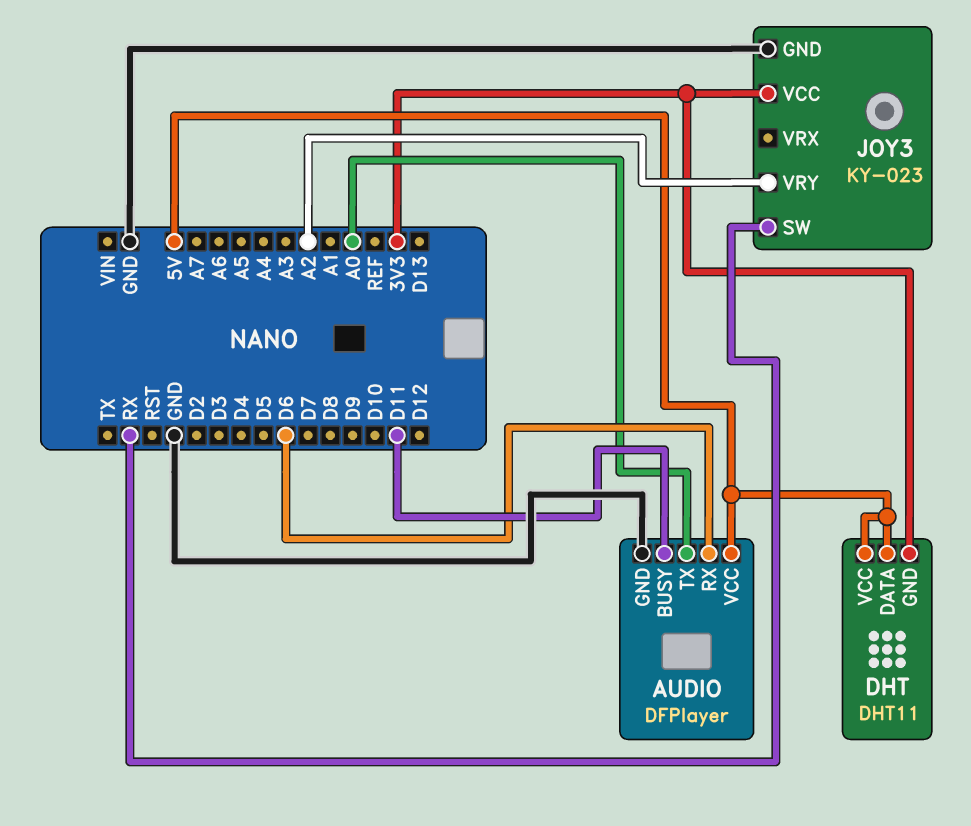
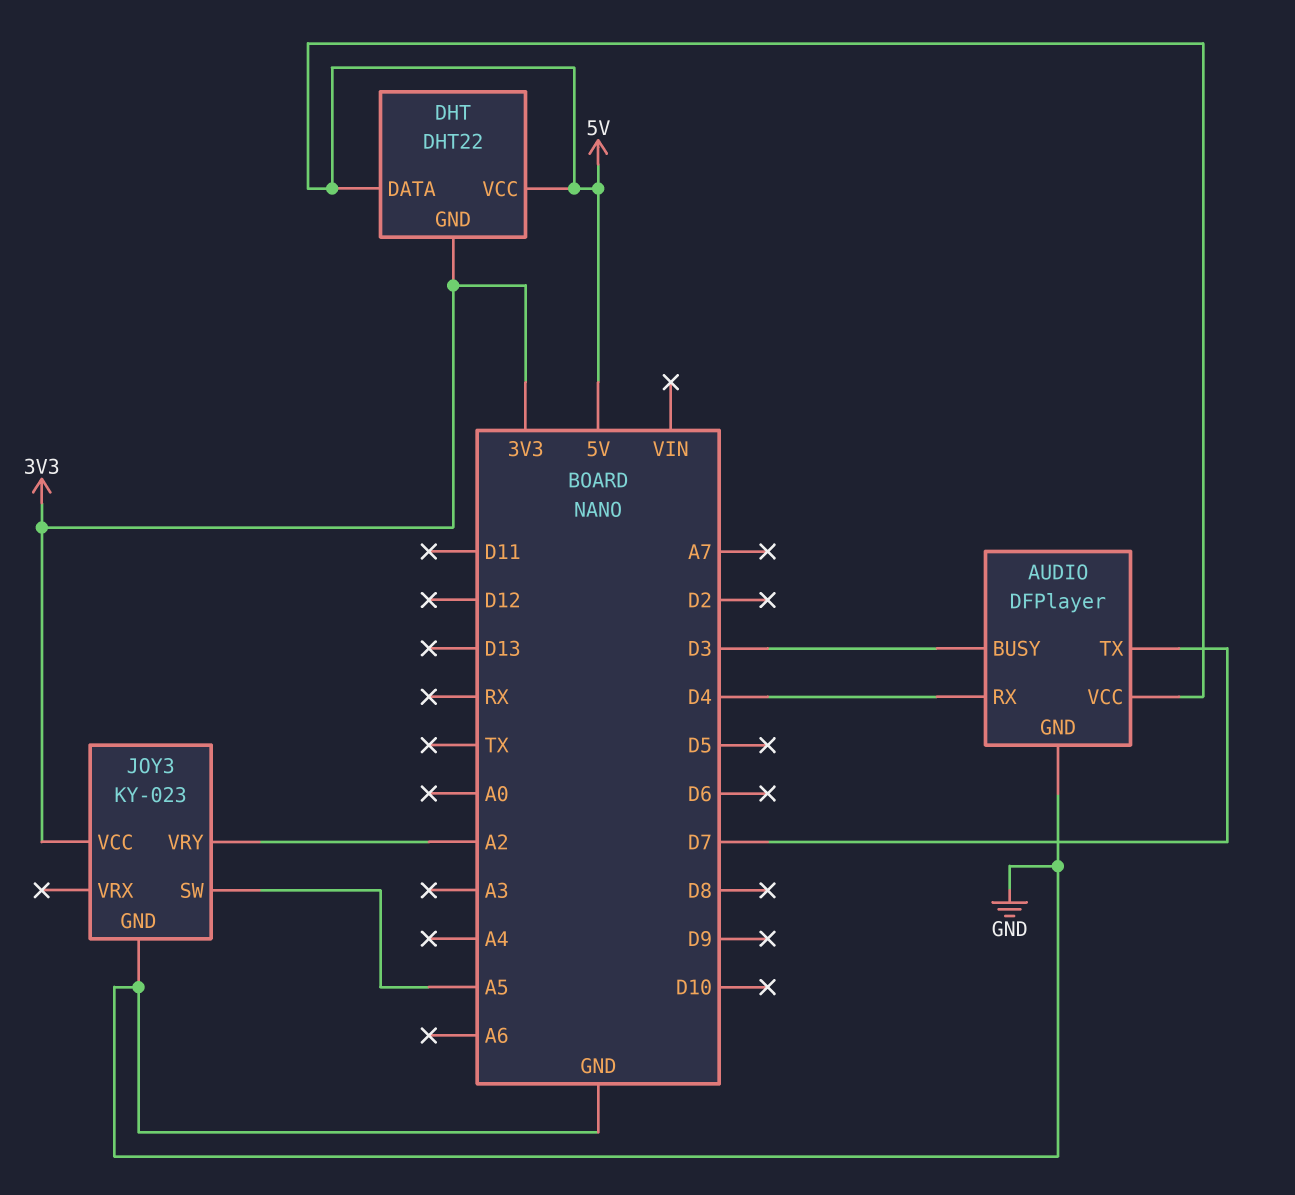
AUDIO pin BUSY: D11 -> D3
AUDIO pin RX: D6 -> D4
AUDIO pin TX: A0 -> D7
DHT: DHT11 -> DHT22
JOY3 pin SW: RX -> A5

